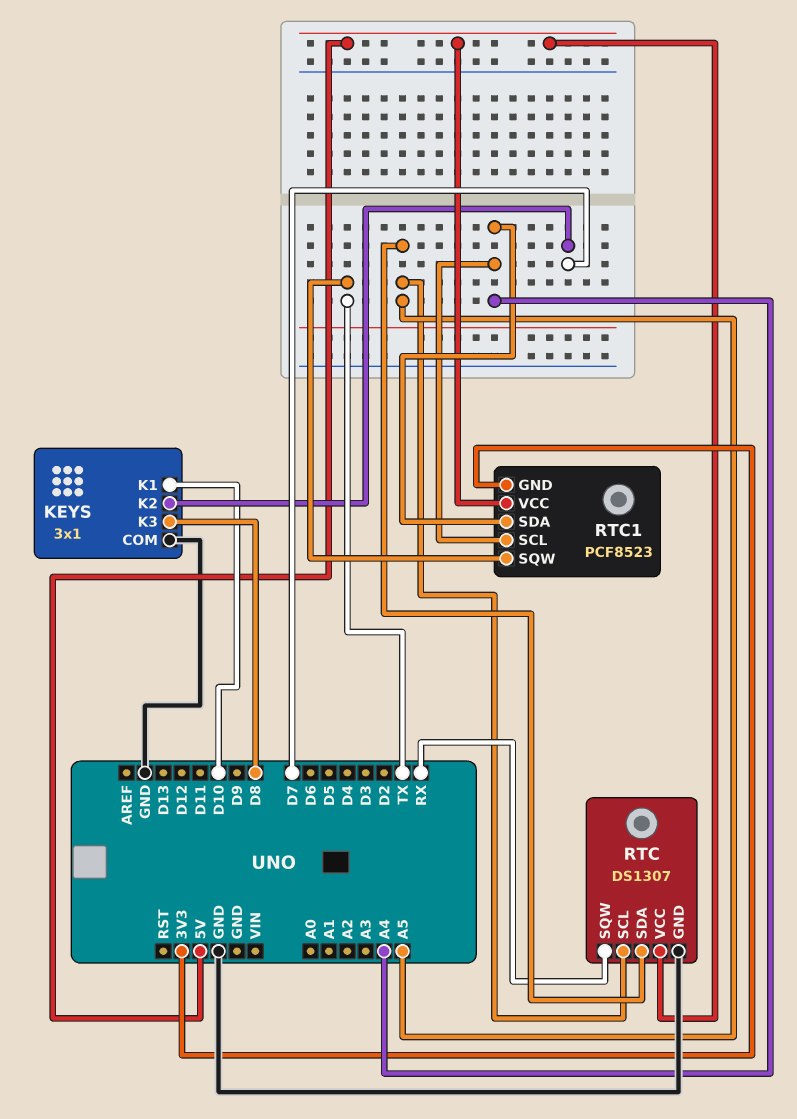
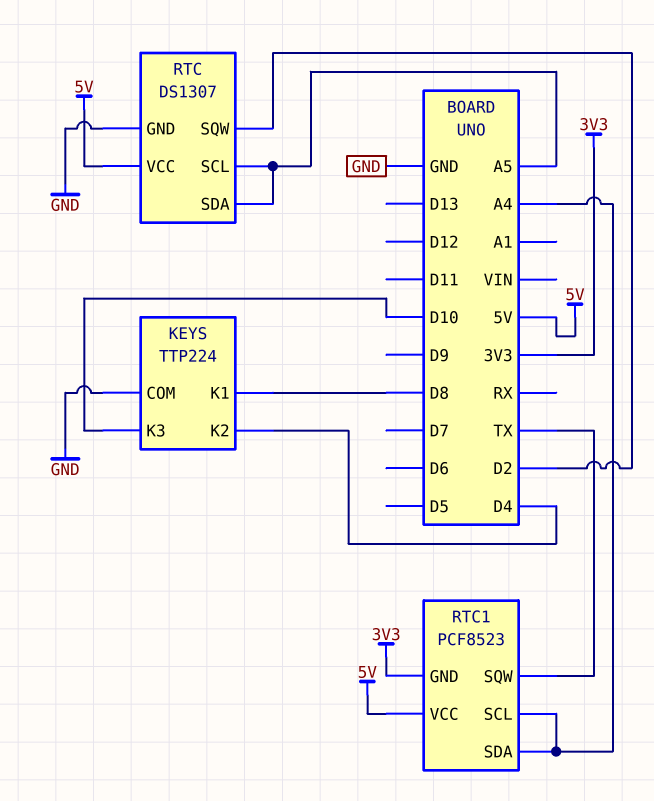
KEYS: 3x1 -> TTP224
KEYS pin K1: D10 -> D8
KEYS pin K2: D7 -> D4
KEYS pin K3: D8 -> D10
RTC pin SQW: RX -> D2

